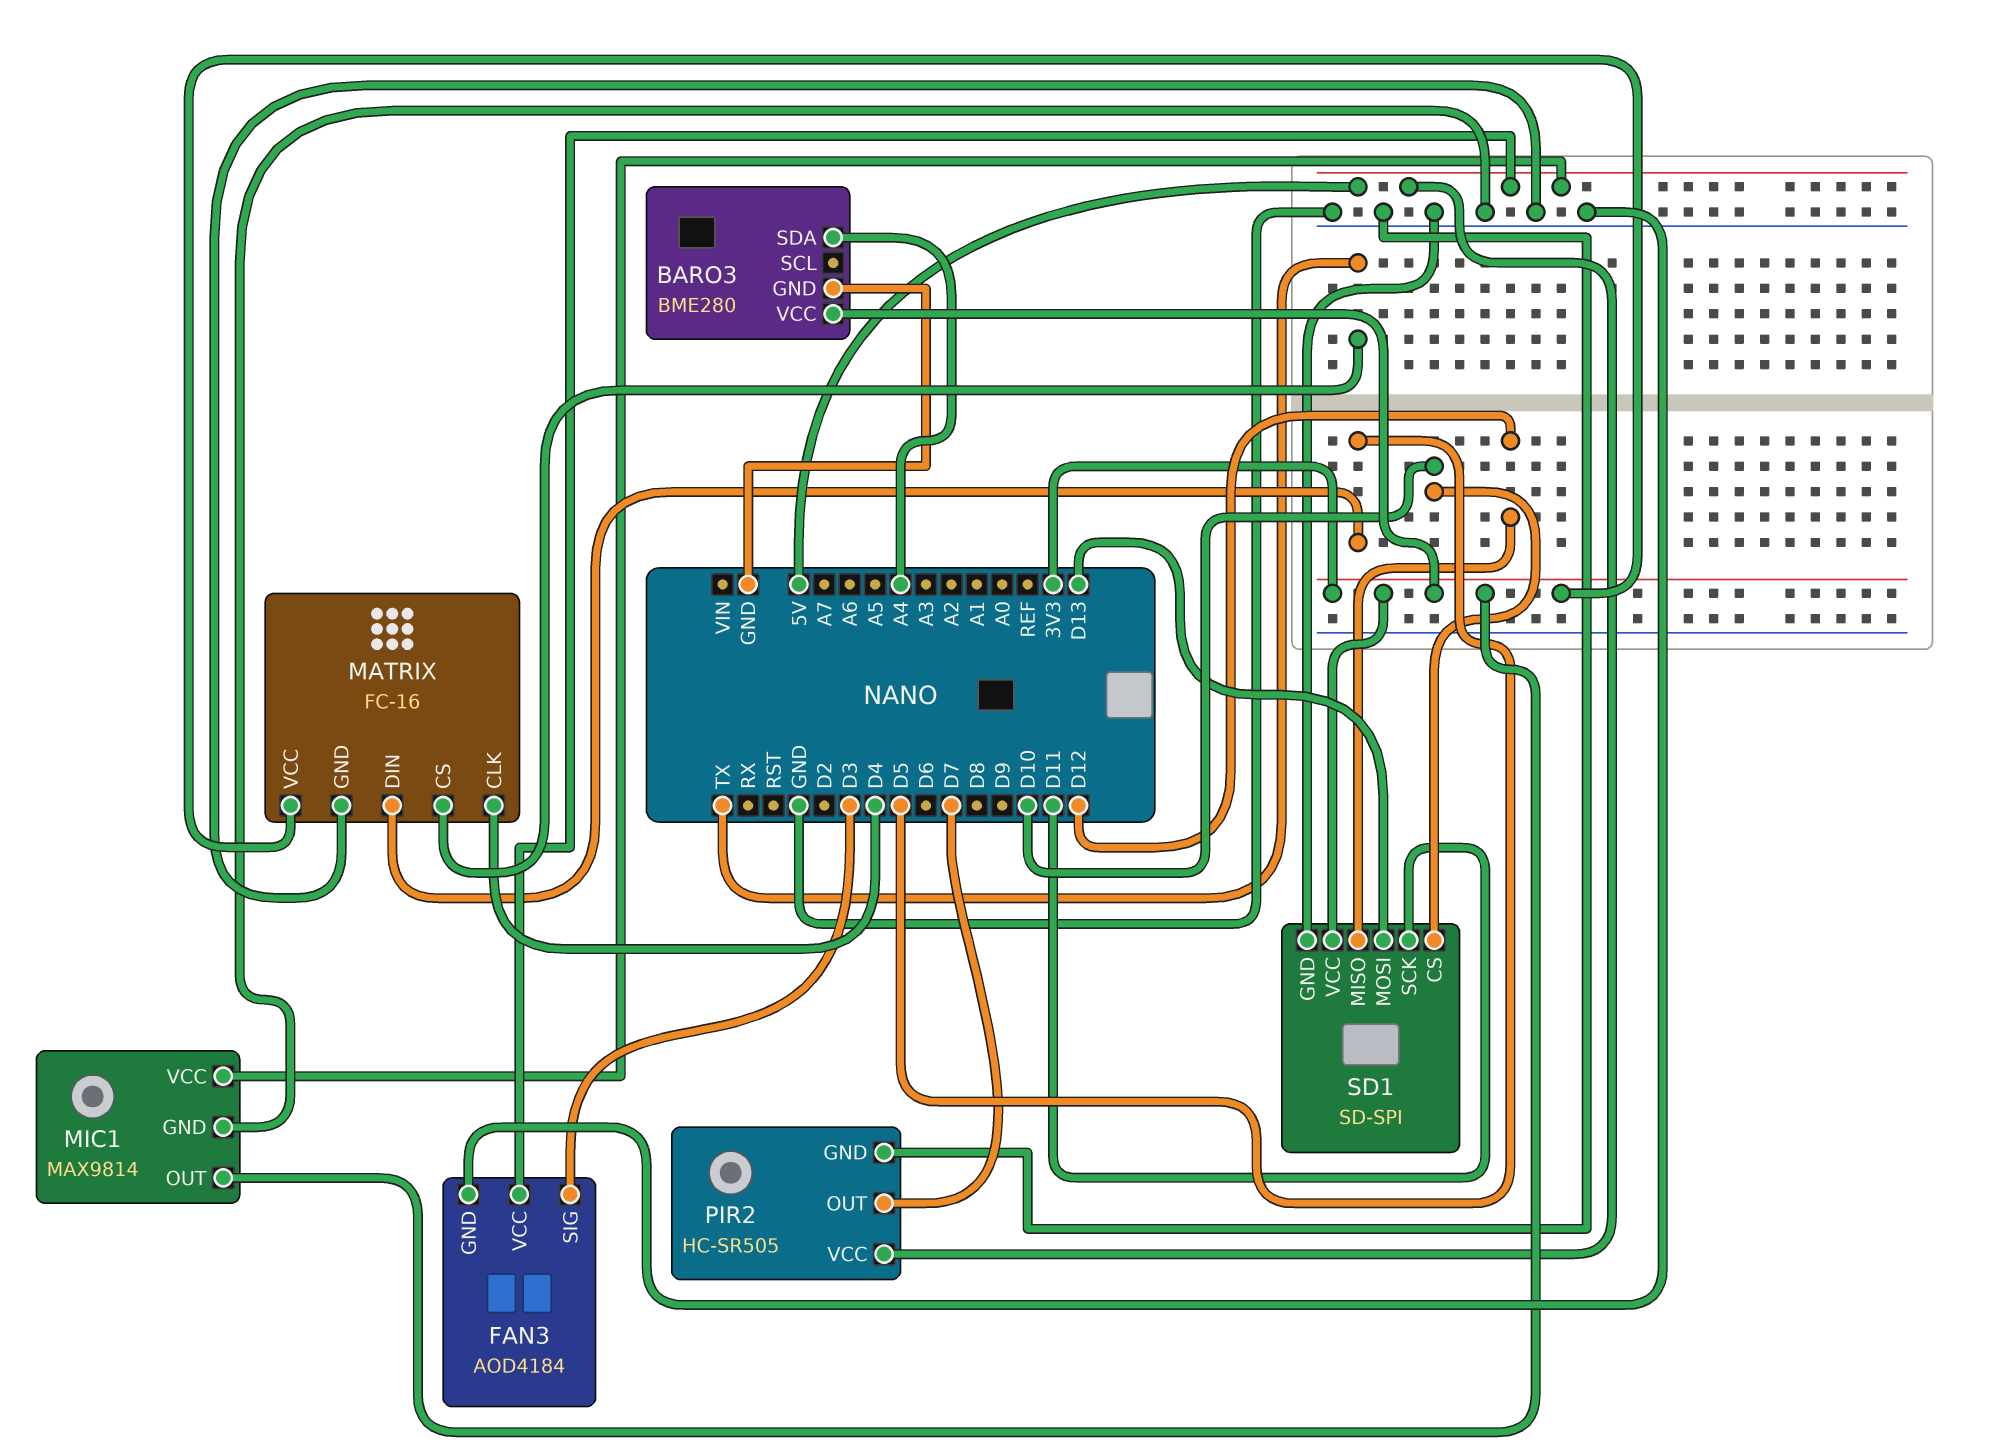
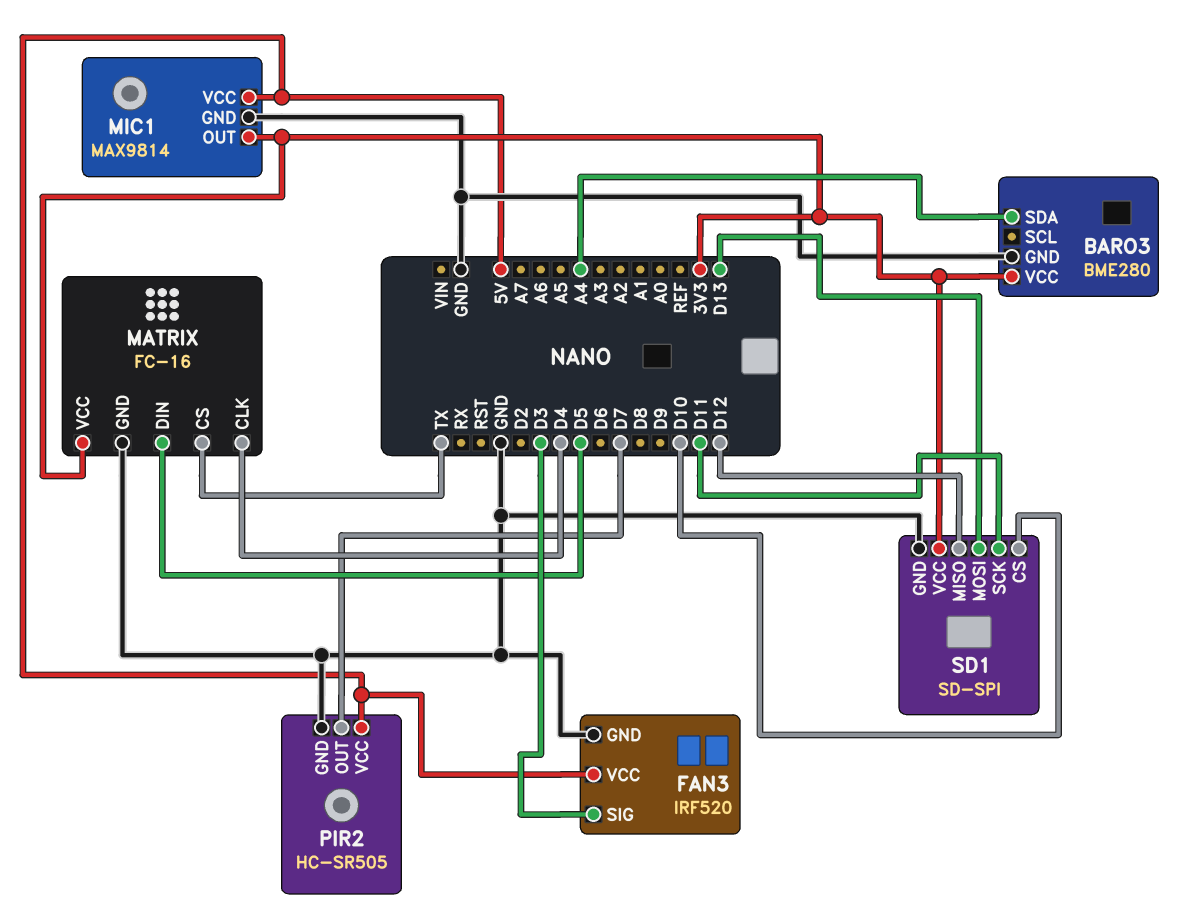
FAN3: AOD4184 -> IRF520

